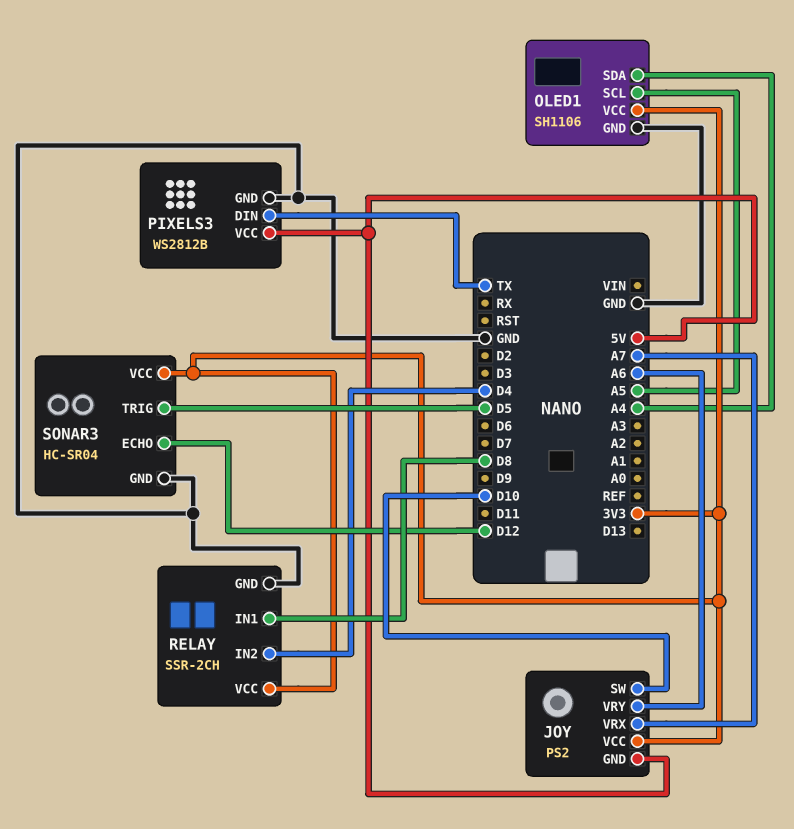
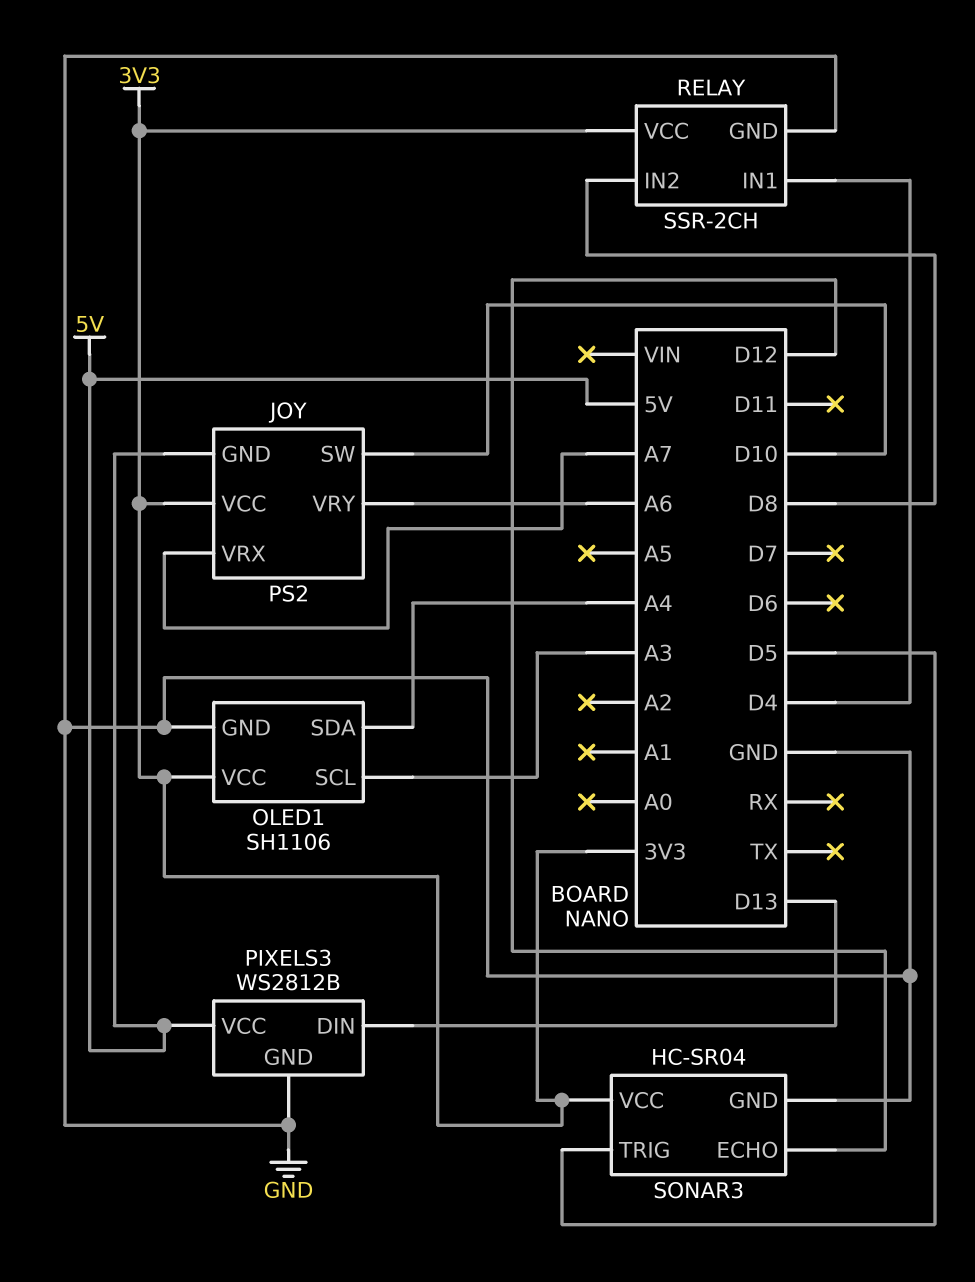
OLED1 pin SCL: A5 -> A3
PIXELS3 pin DIN: TX -> D13
RELAY pin IN1: D8 -> D4
RELAY pin IN2: D4 -> D8

